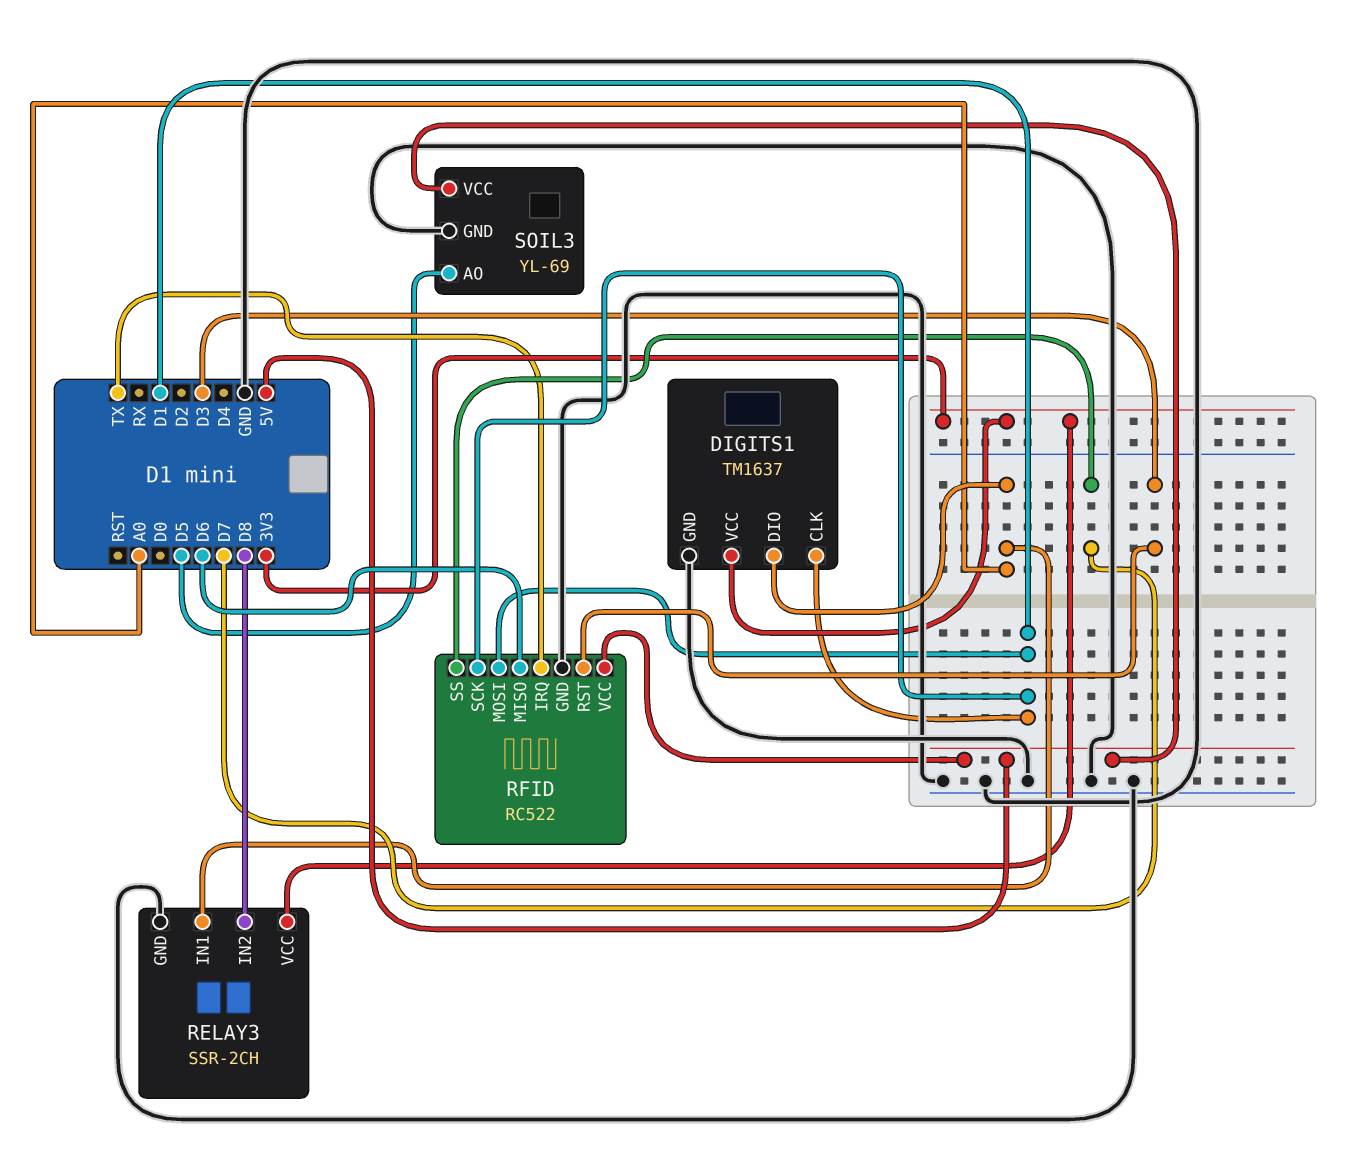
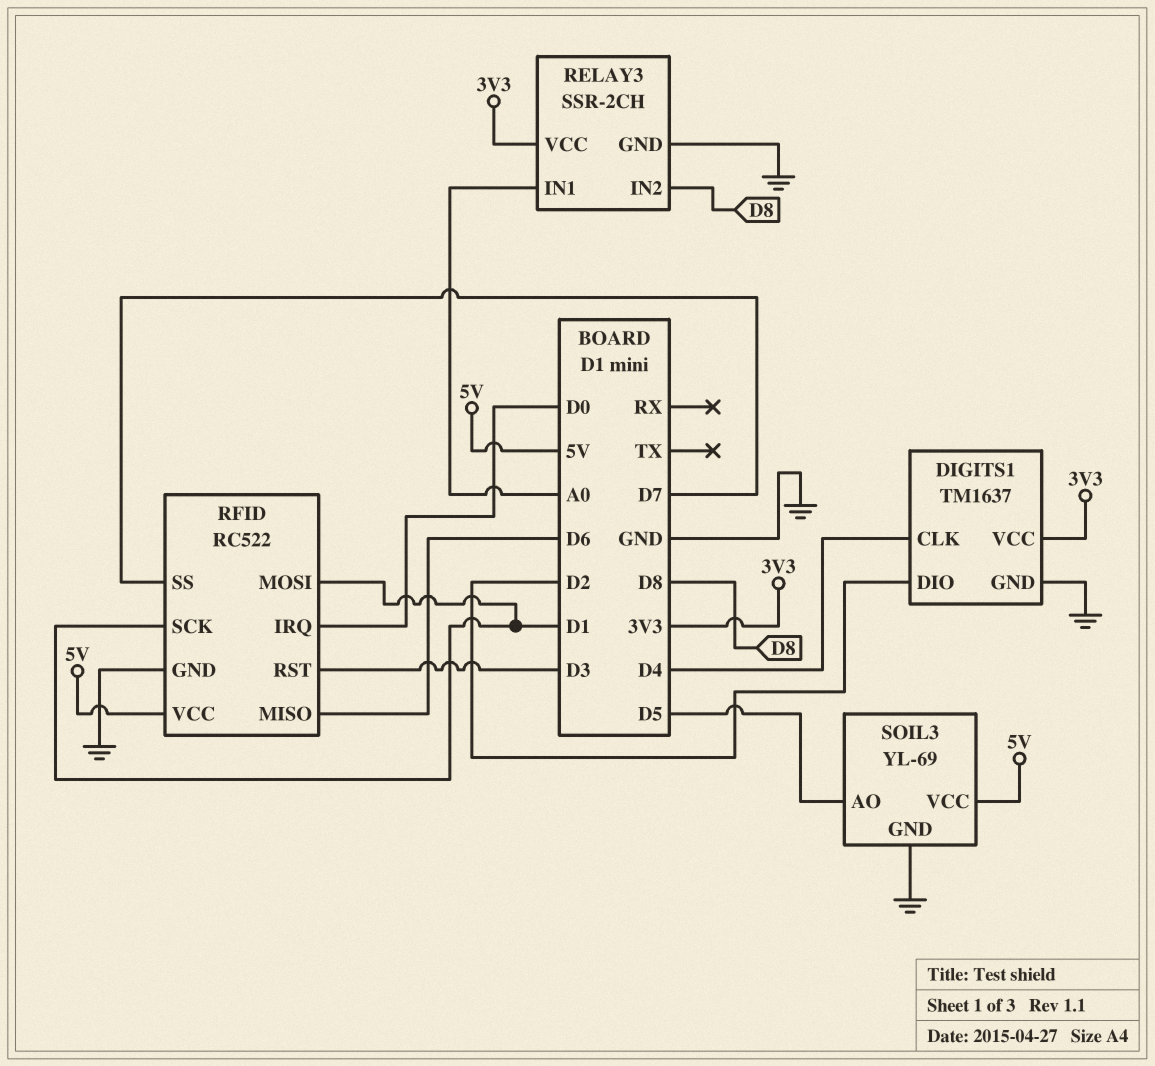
DIGITS1 pin CLK: D1 -> D4
DIGITS1 pin DIO: A0 -> D2
RFID pin IRQ: TX -> D0

